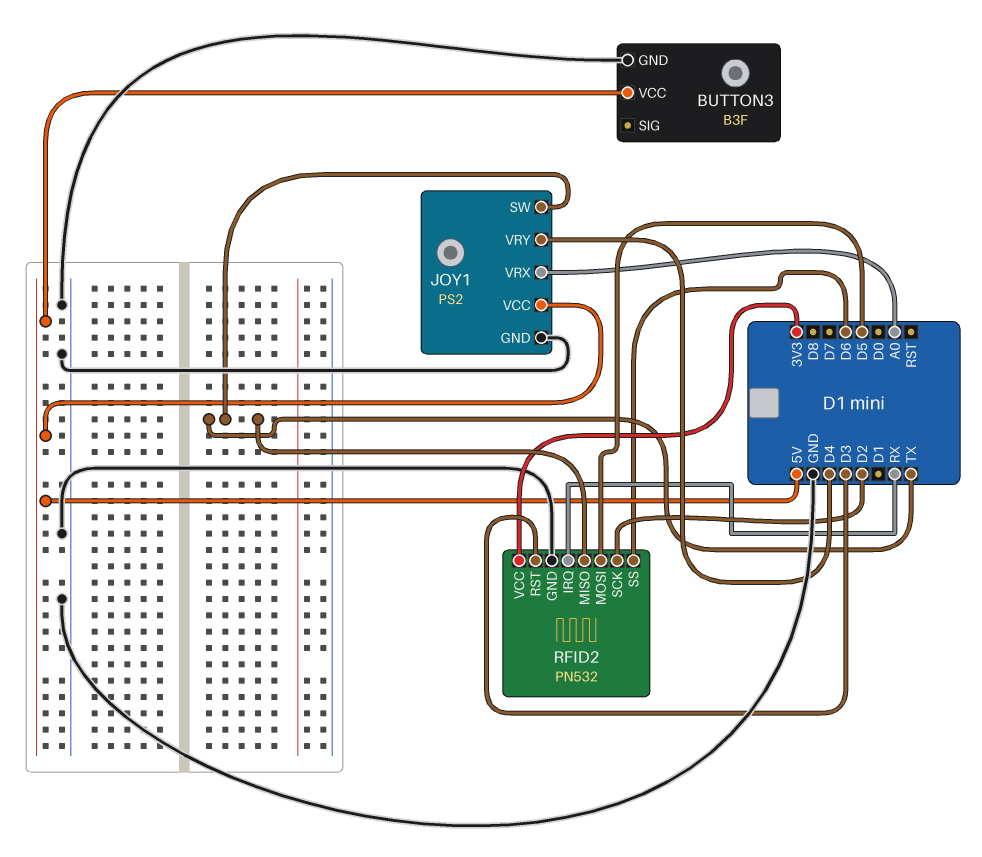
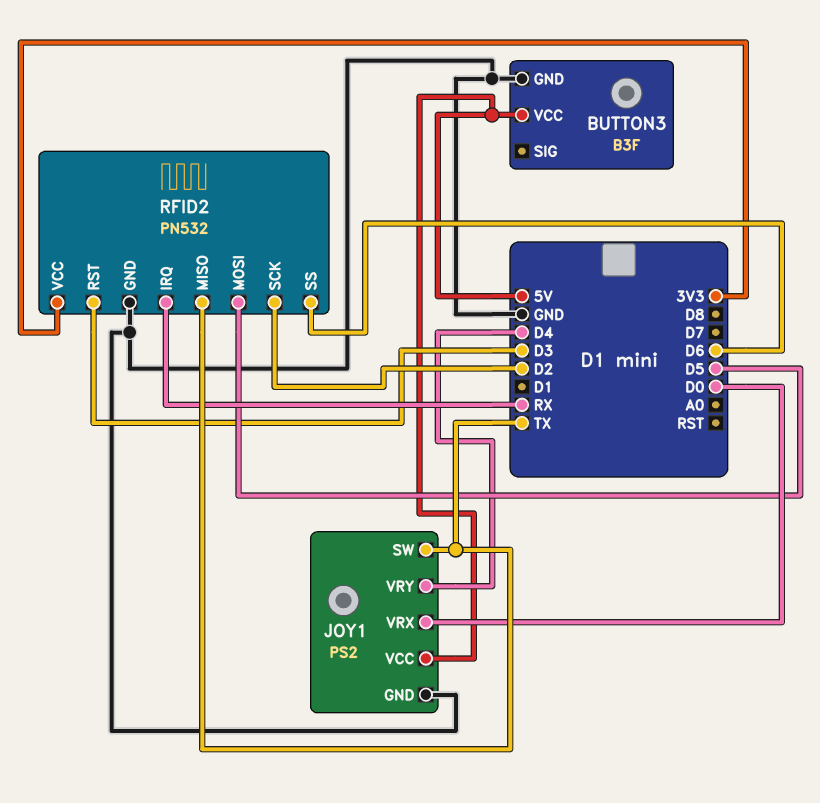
JOY1 pin VRX: A0 -> D0

